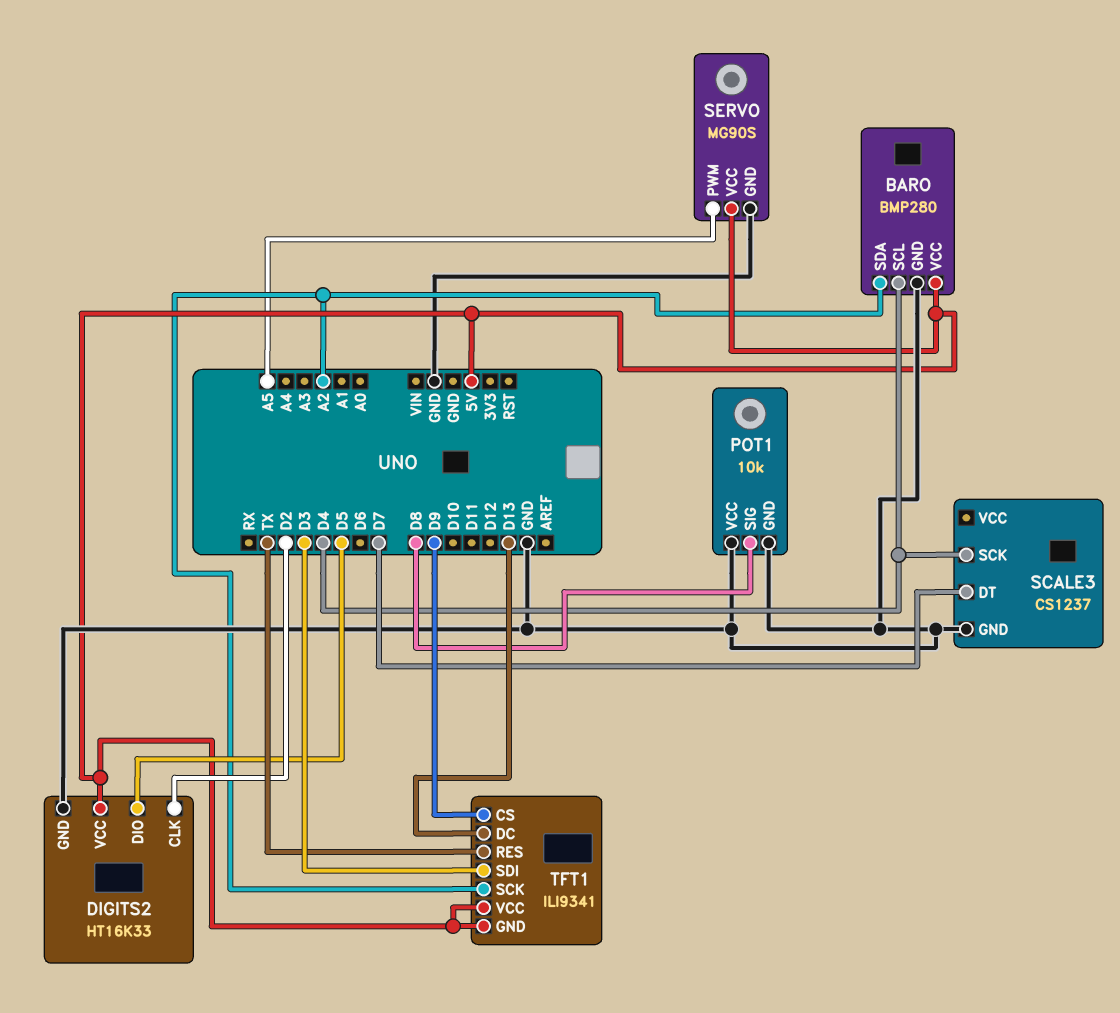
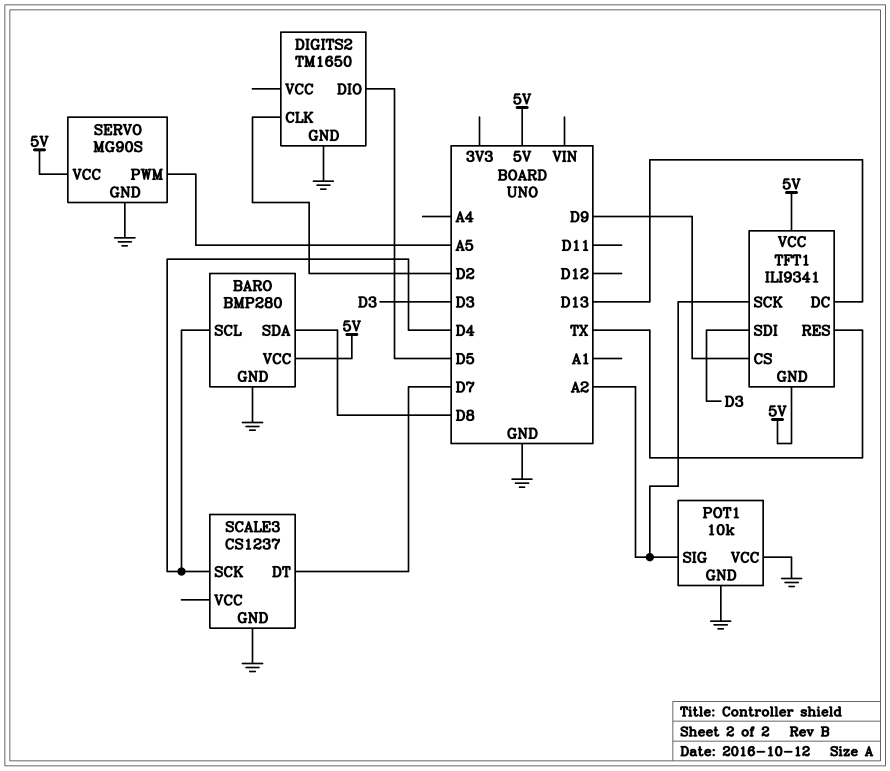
BARO pin SDA: A2 -> D8
DIGITS2: HT16K33 -> TM1650
DIGITS2 pin VCC: 5V -> none
POT1 pin SIG: D8 -> A2

